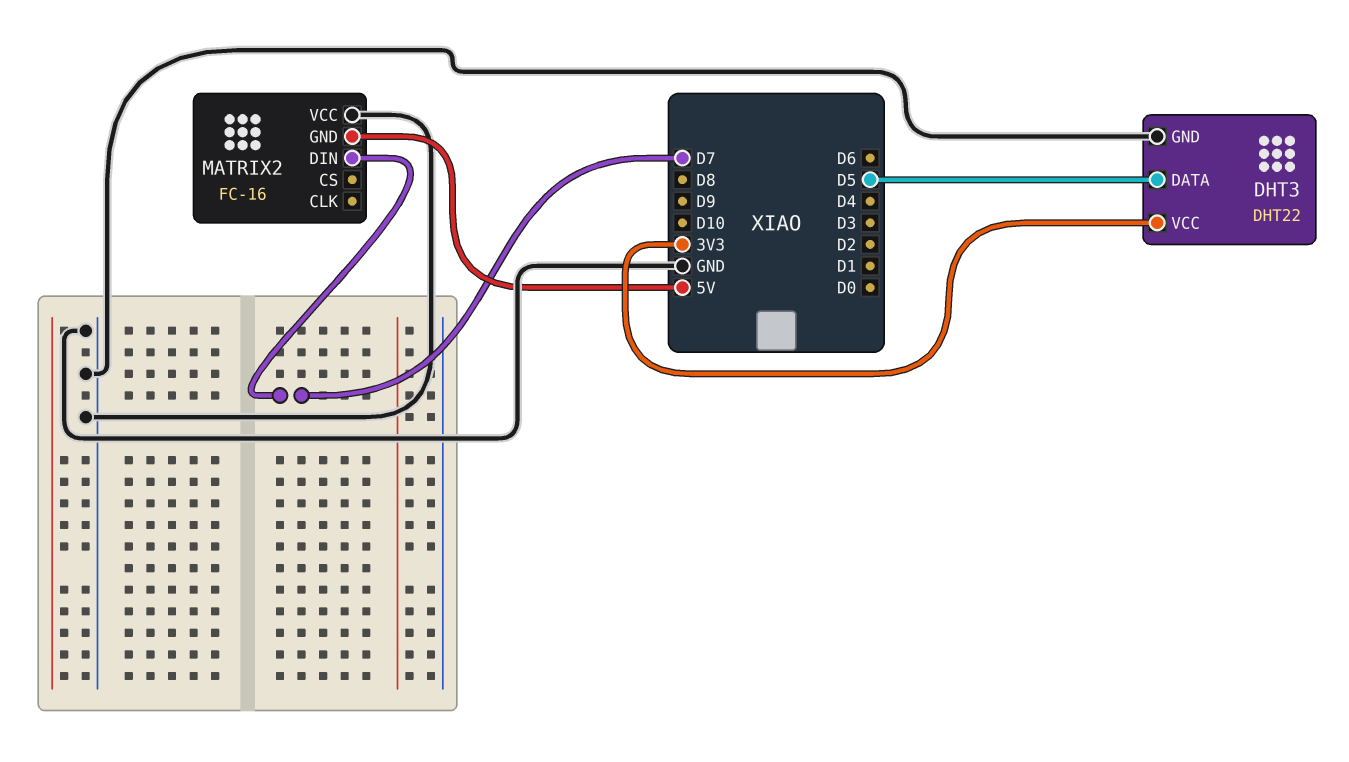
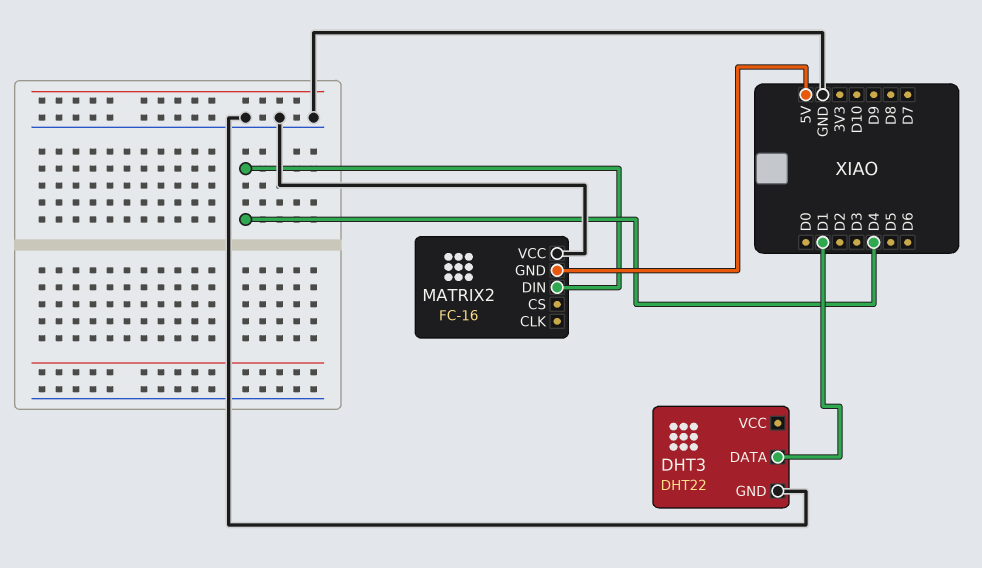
DHT3 pin DATA: D5 -> D1
DHT3 pin VCC: 3V3 -> none
MATRIX2 pin DIN: D7 -> D4

